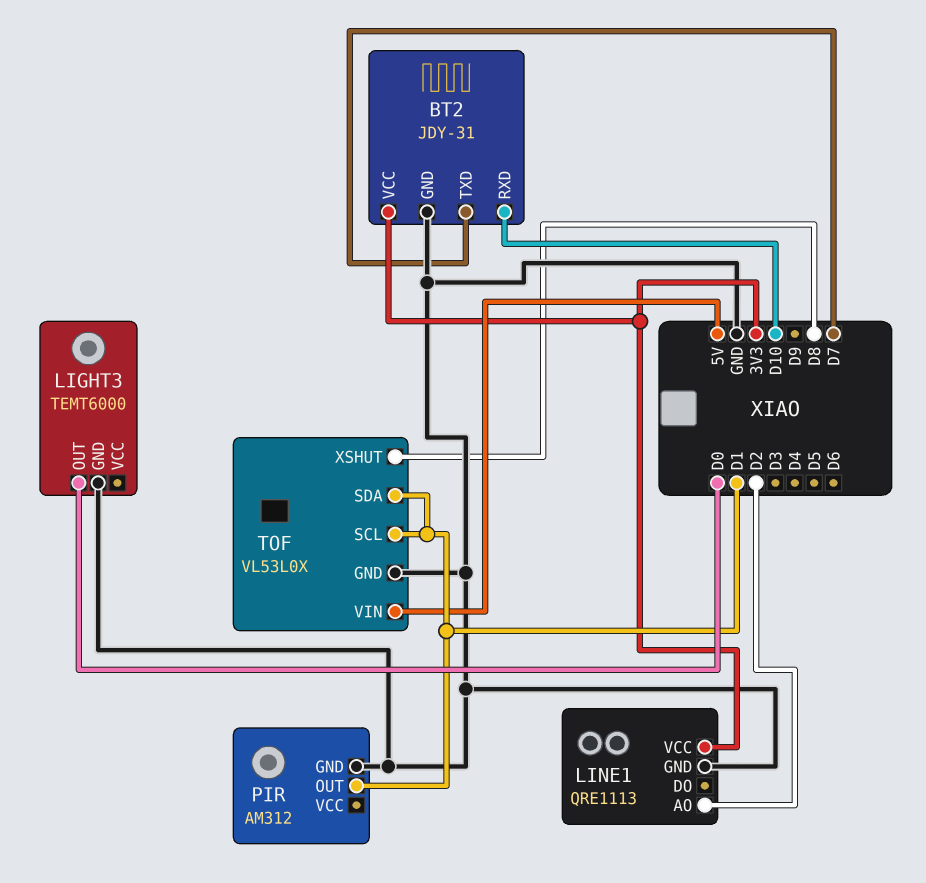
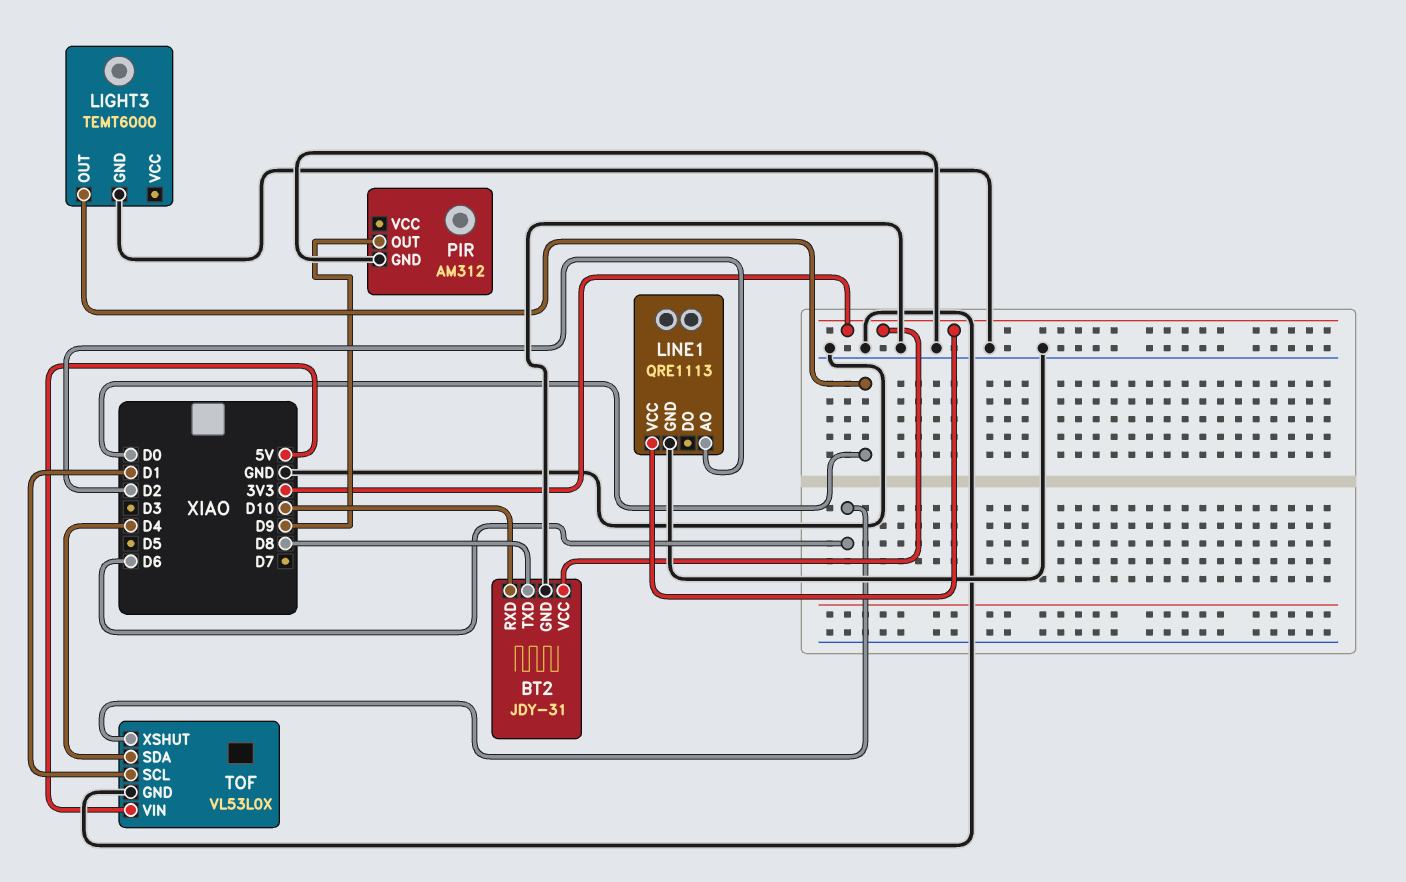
BT2 pin TXD: D7 -> D8
PIR pin OUT: D1 -> D9
TOF pin SDA: D1 -> D4
TOF pin XSHUT: D8 -> D6

